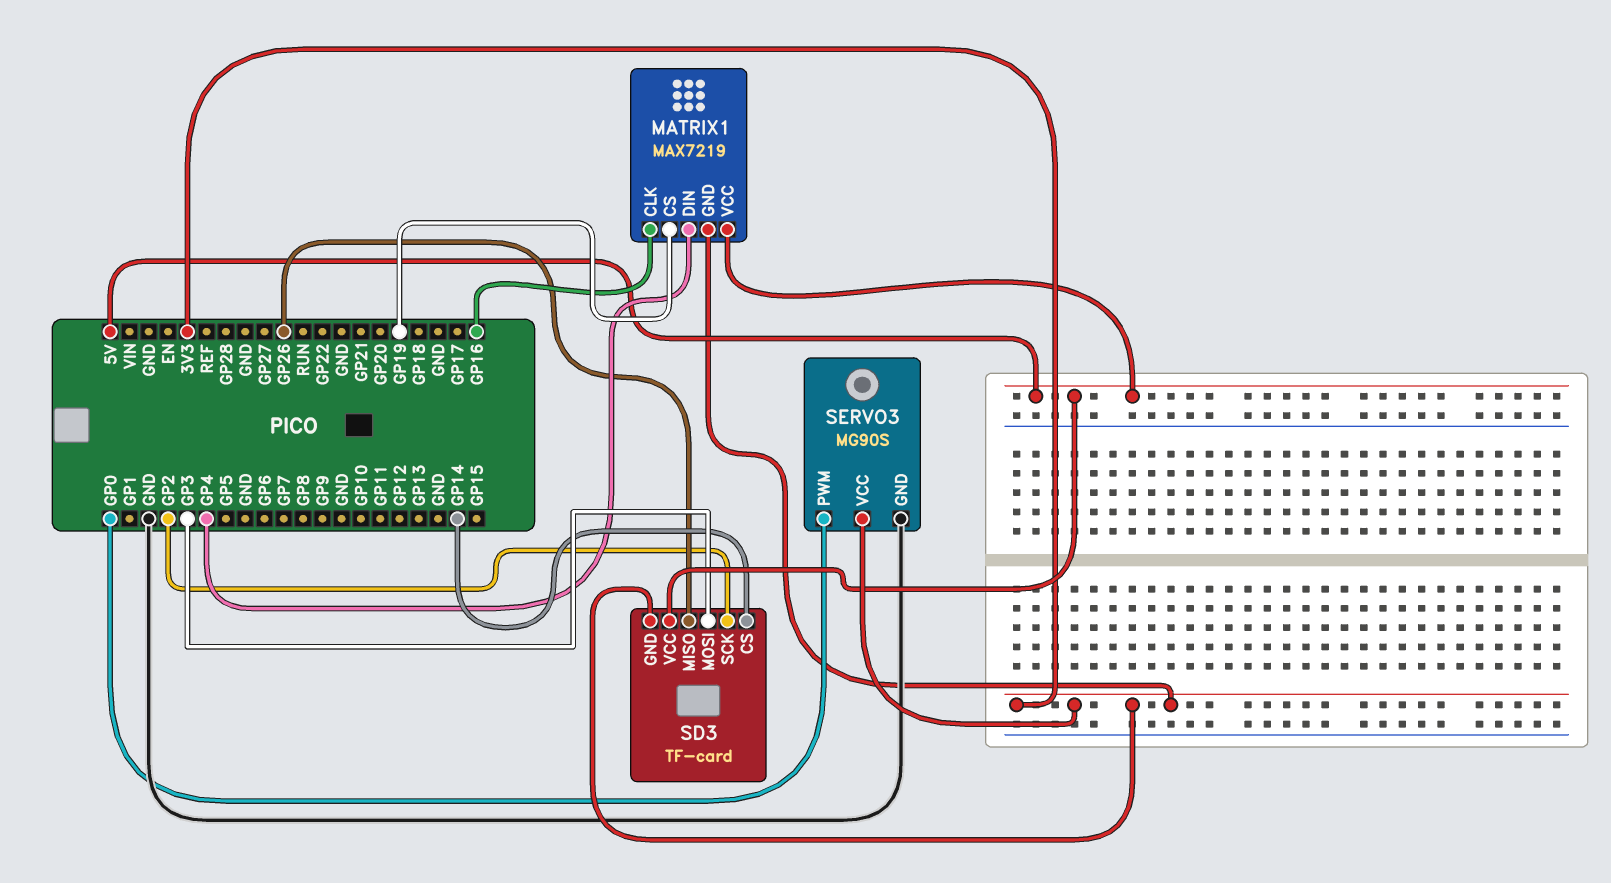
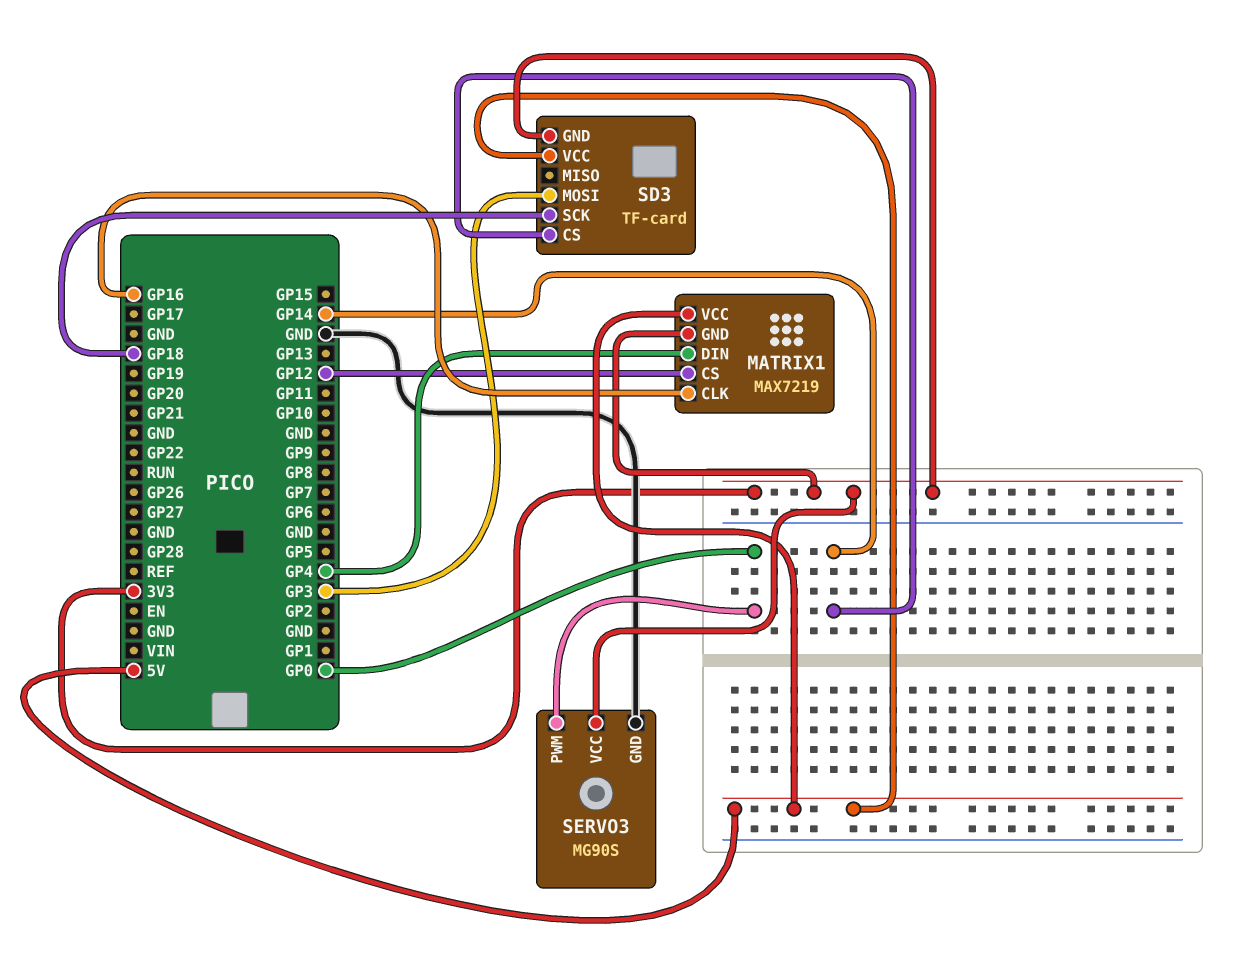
MATRIX1 pin CS: GP19 -> GP12
SD3 pin MISO: GP26 -> none
SD3 pin SCK: GP2 -> GP18

